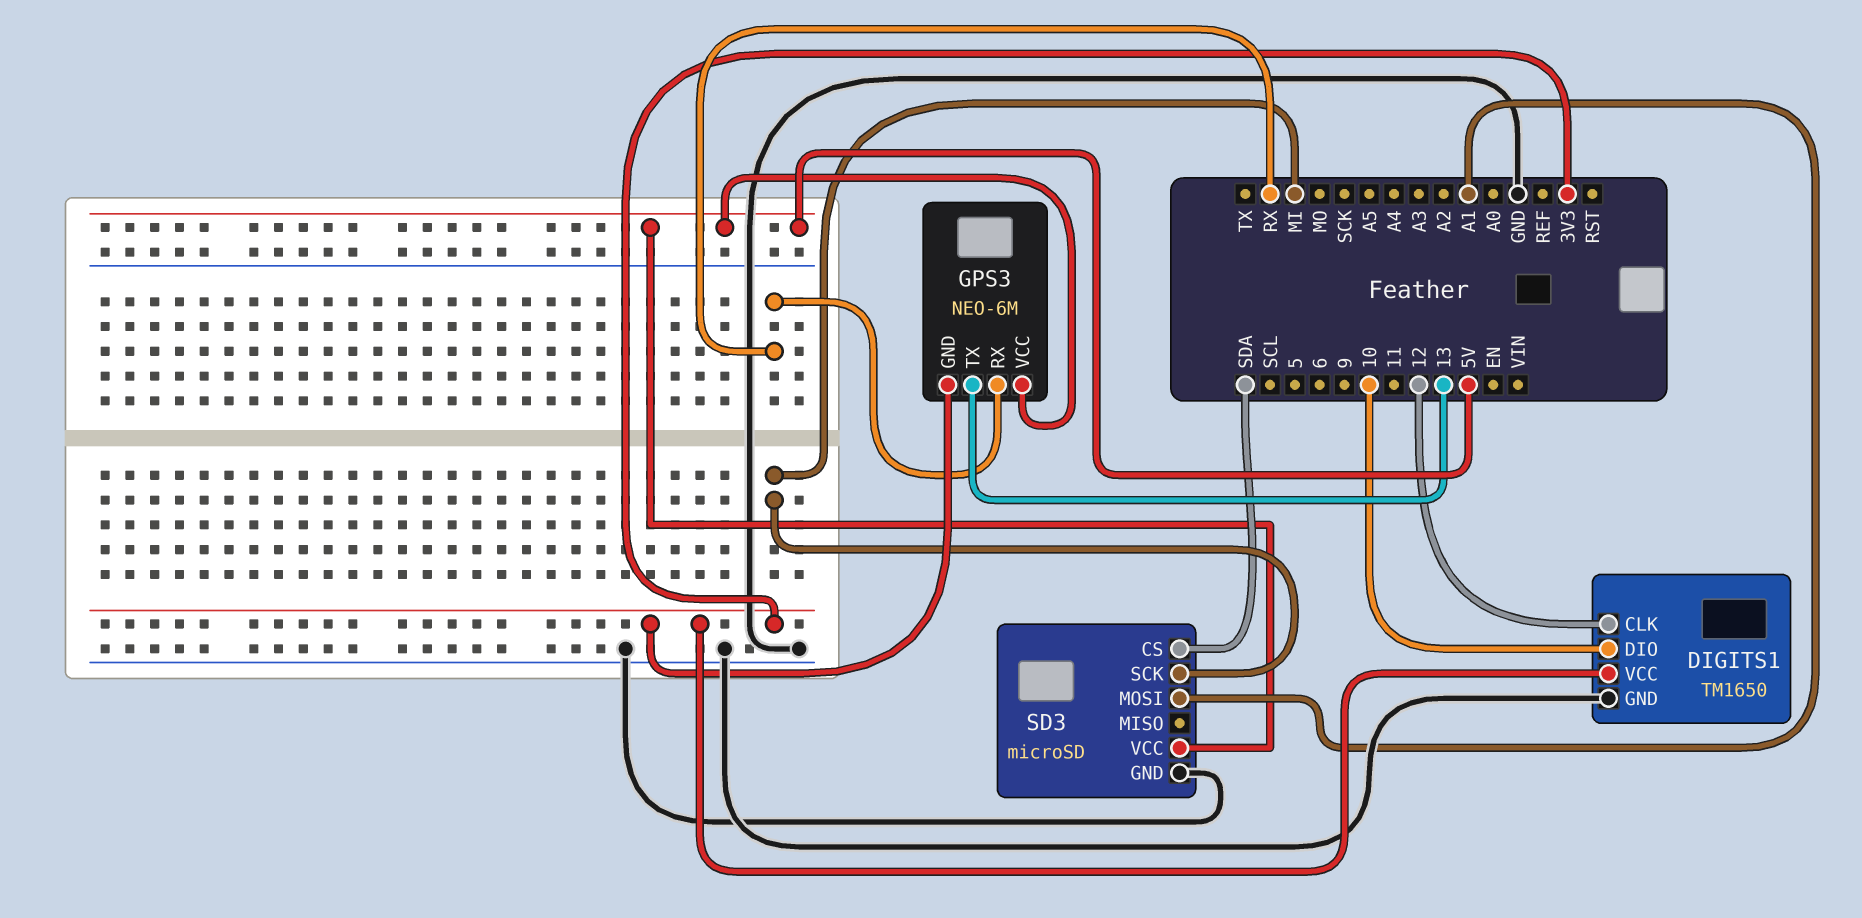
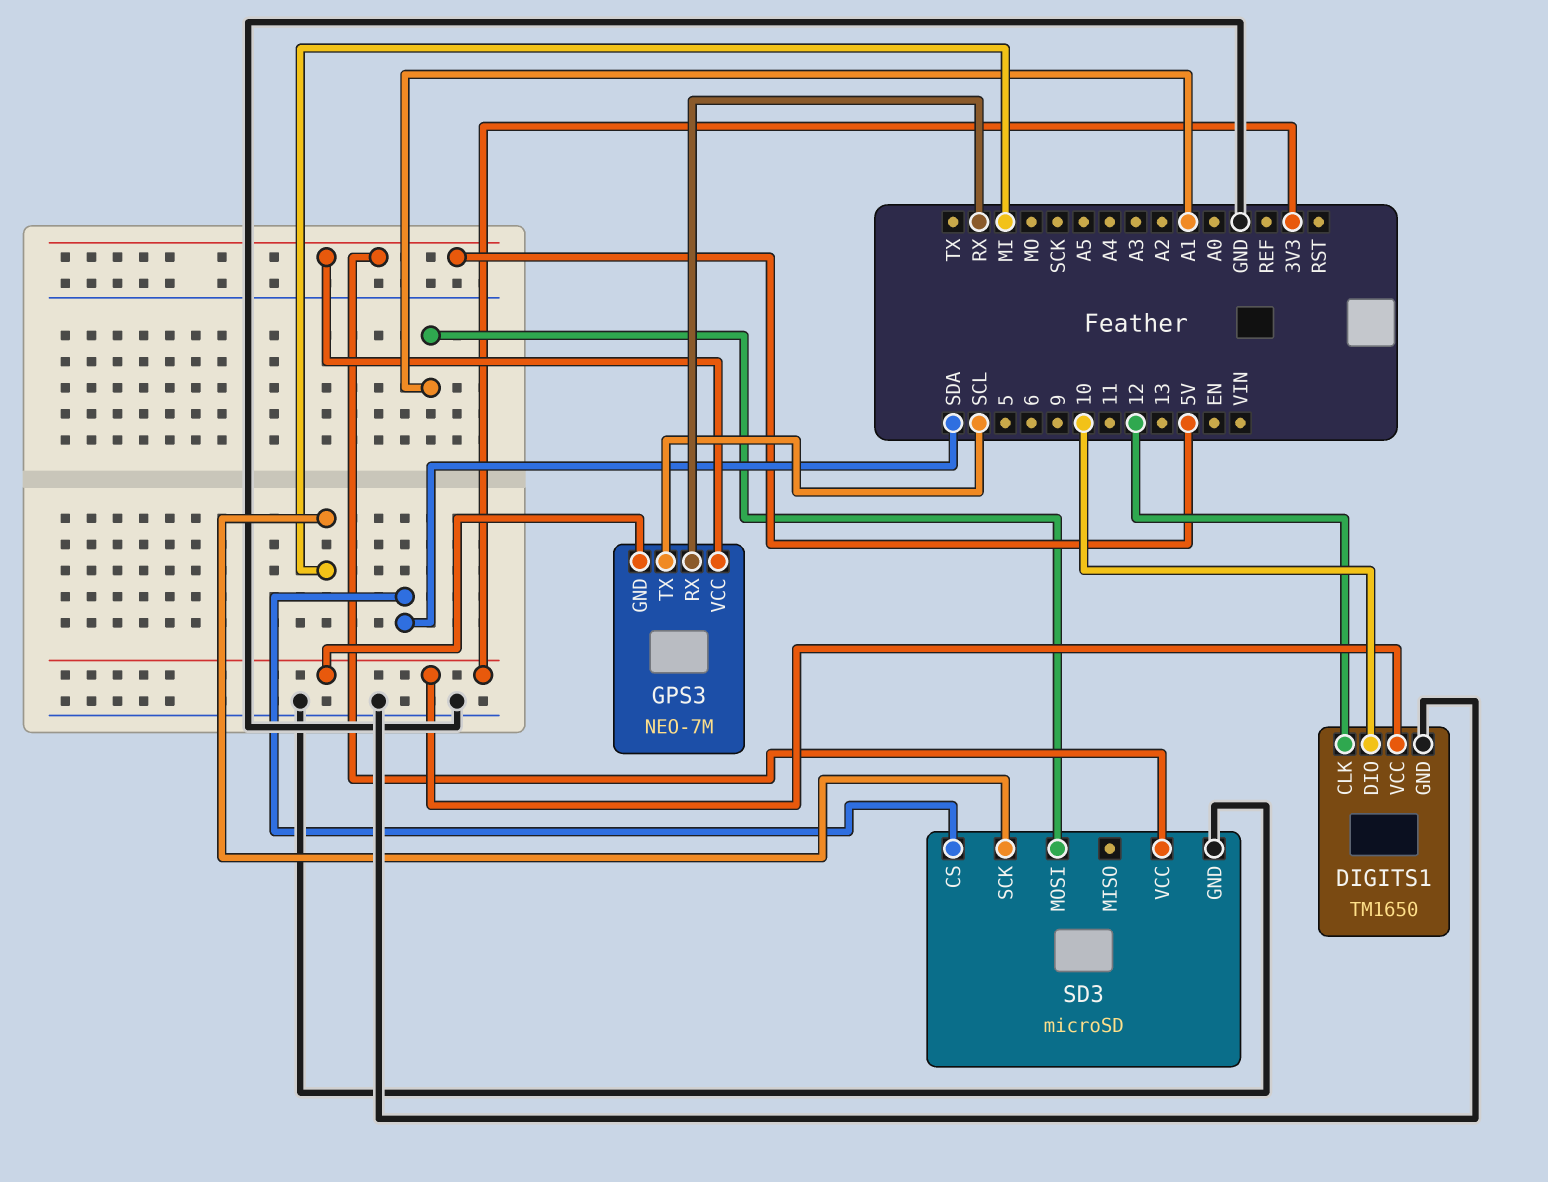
GPS3: NEO-6M -> NEO-7M
GPS3 pin TX: 13 -> SCL

